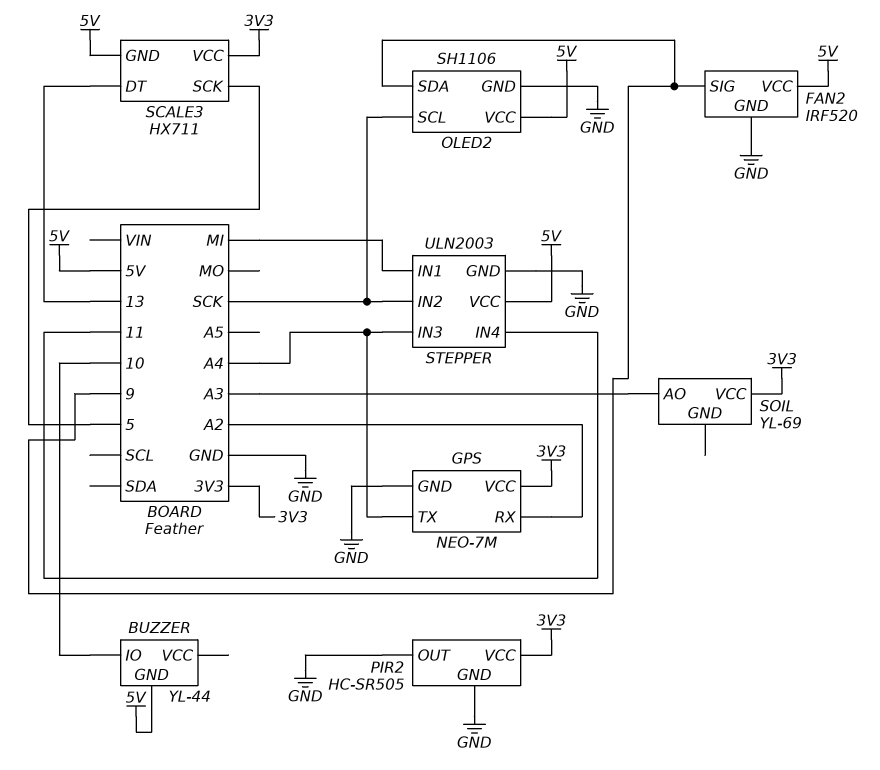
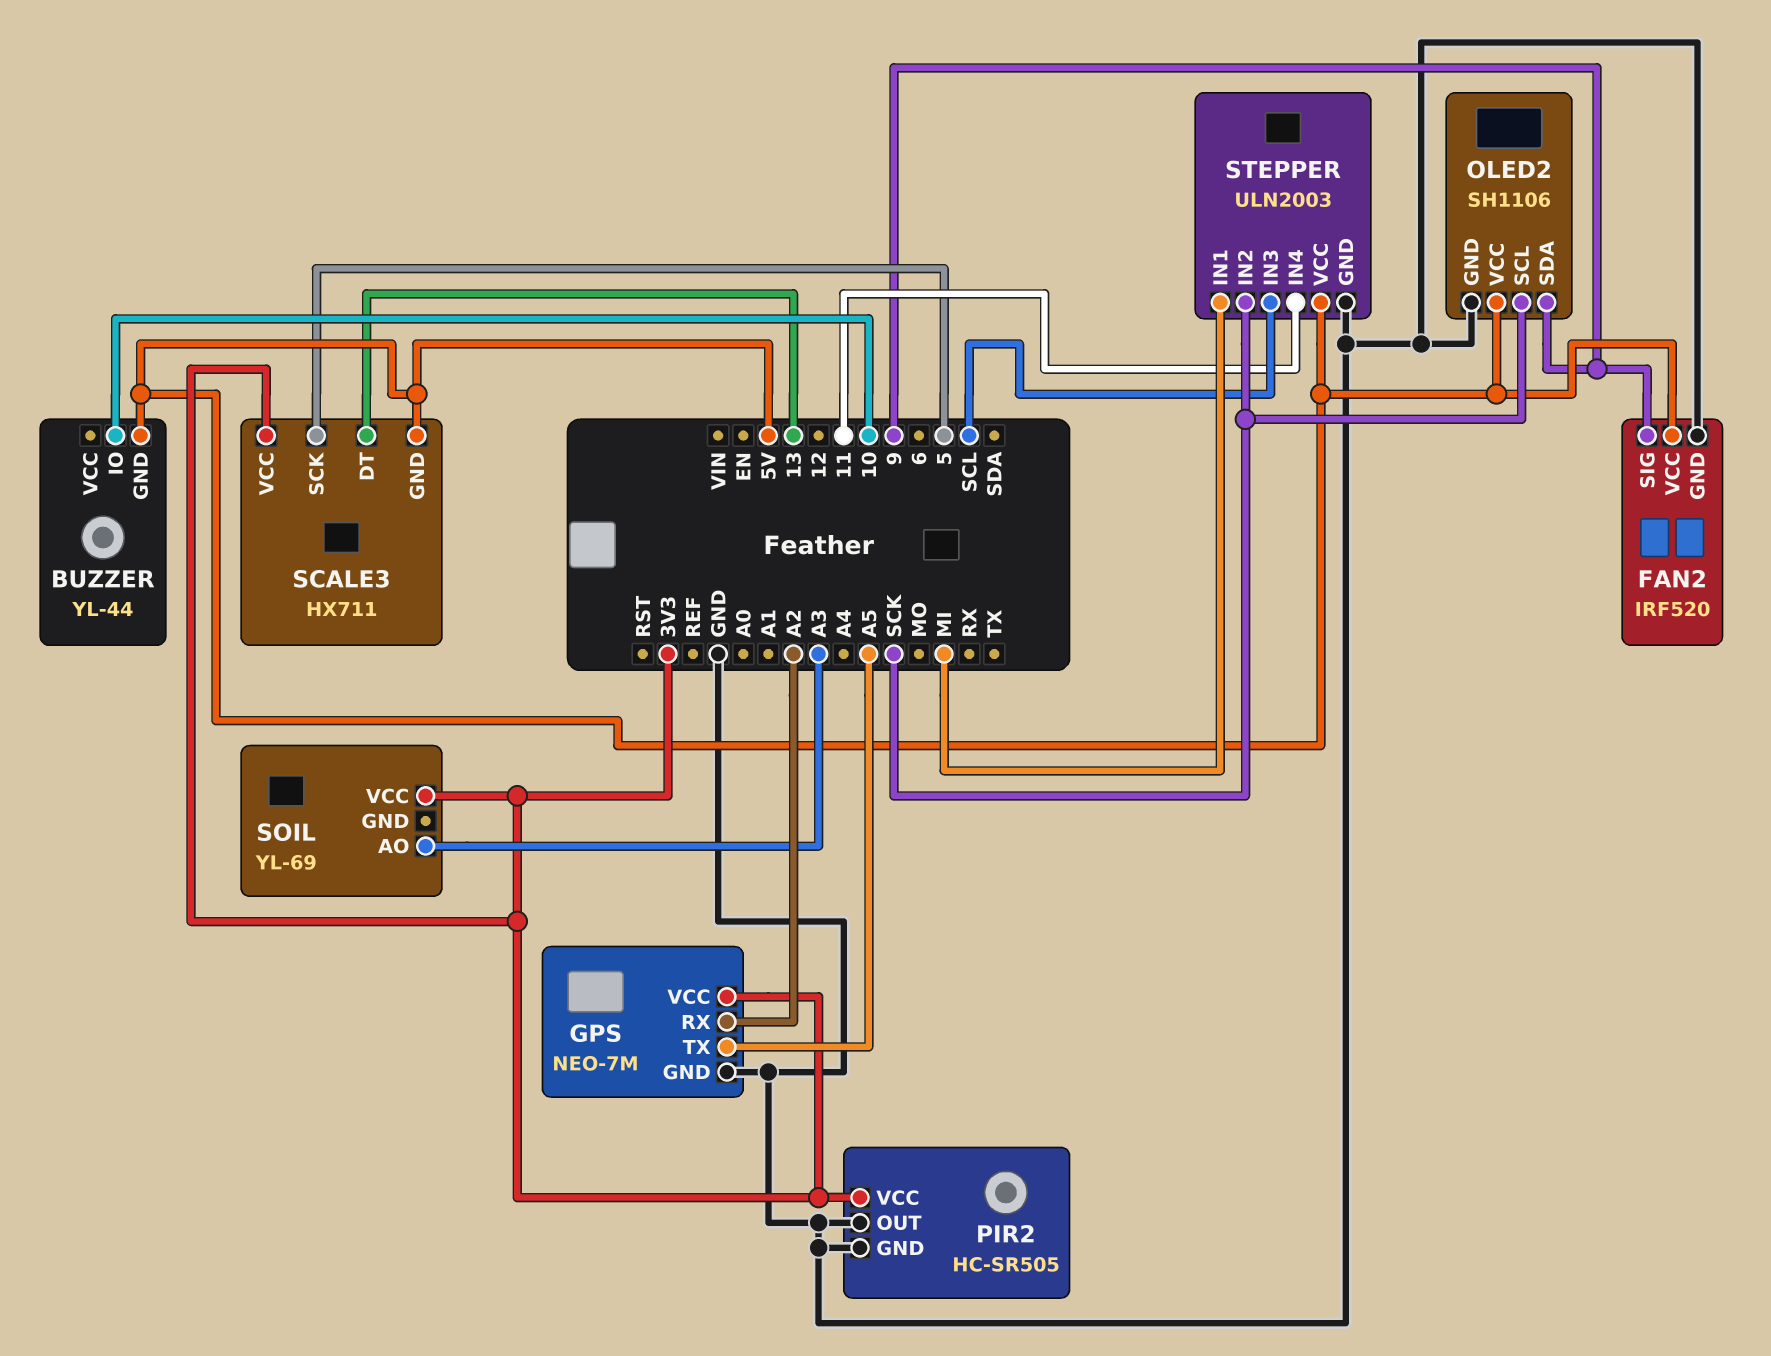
GPS pin TX: A4 -> A5
STEPPER pin IN3: A4 -> SCL

